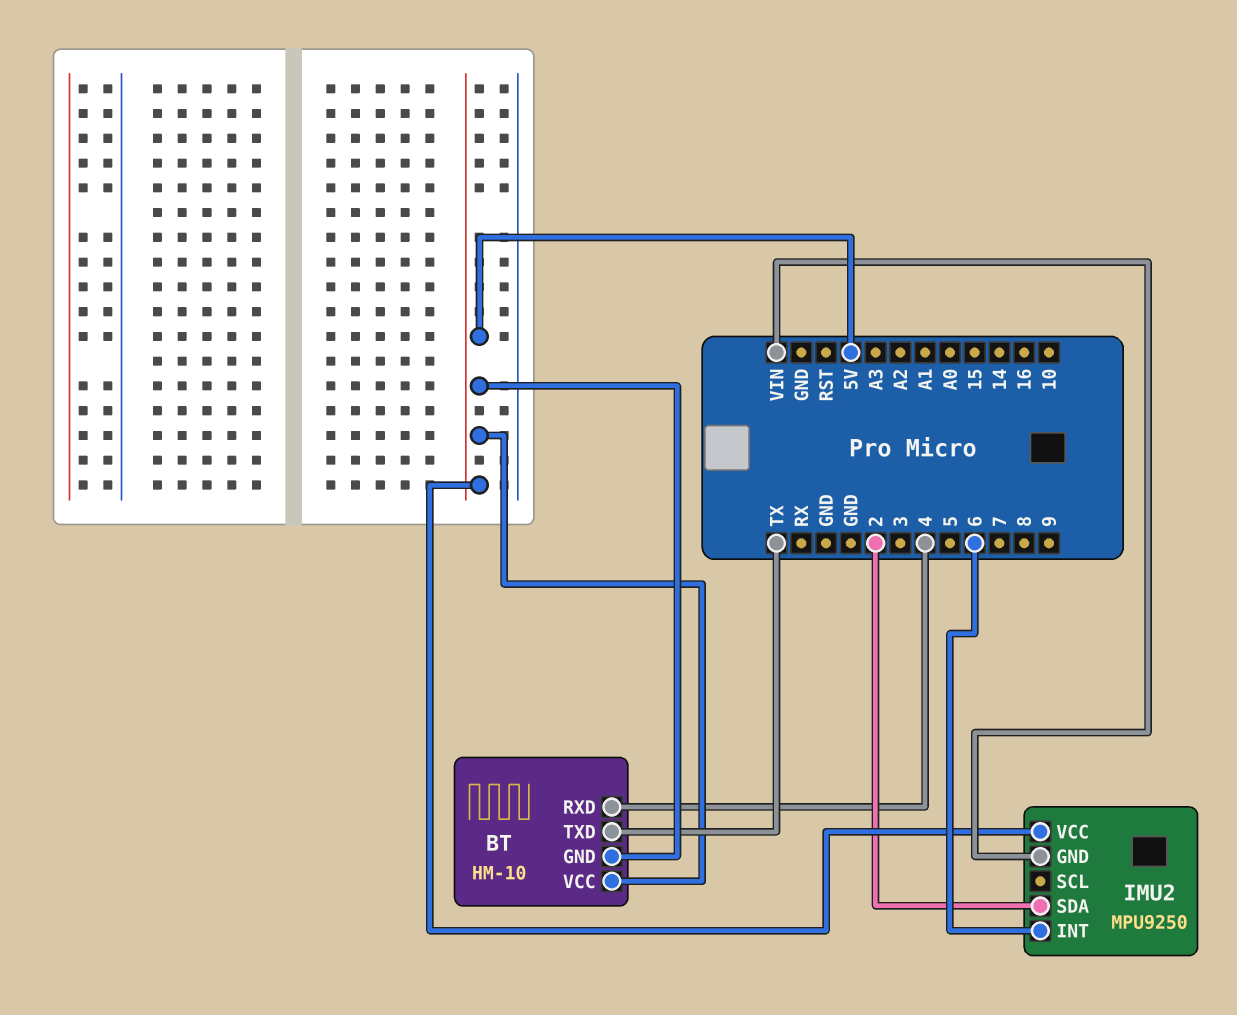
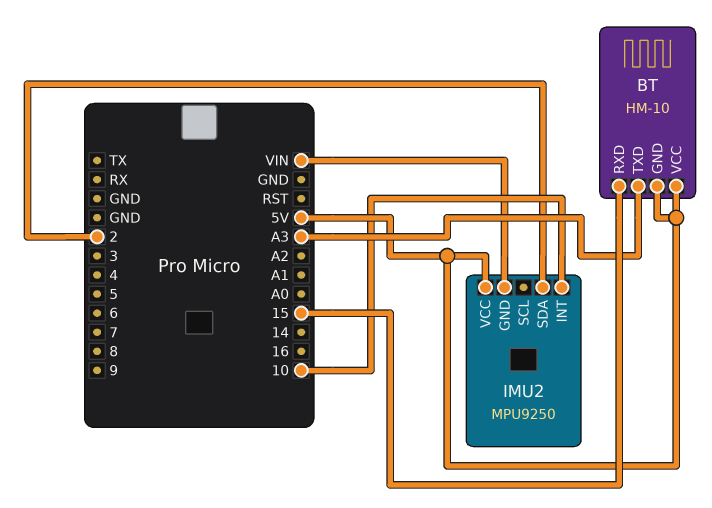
BT pin RXD: 4 -> 15
BT pin TXD: TX -> A3
IMU2 pin INT: 6 -> 10

